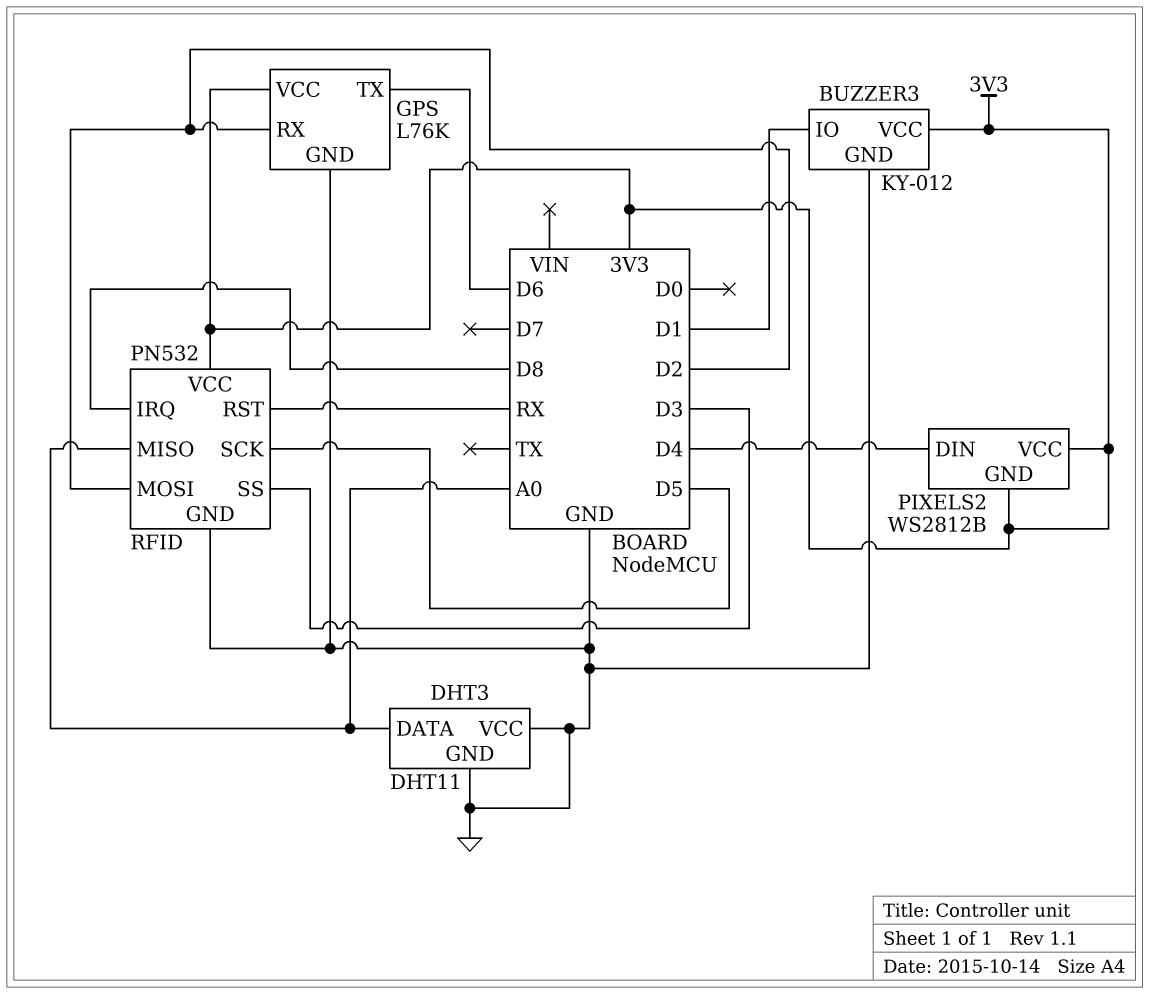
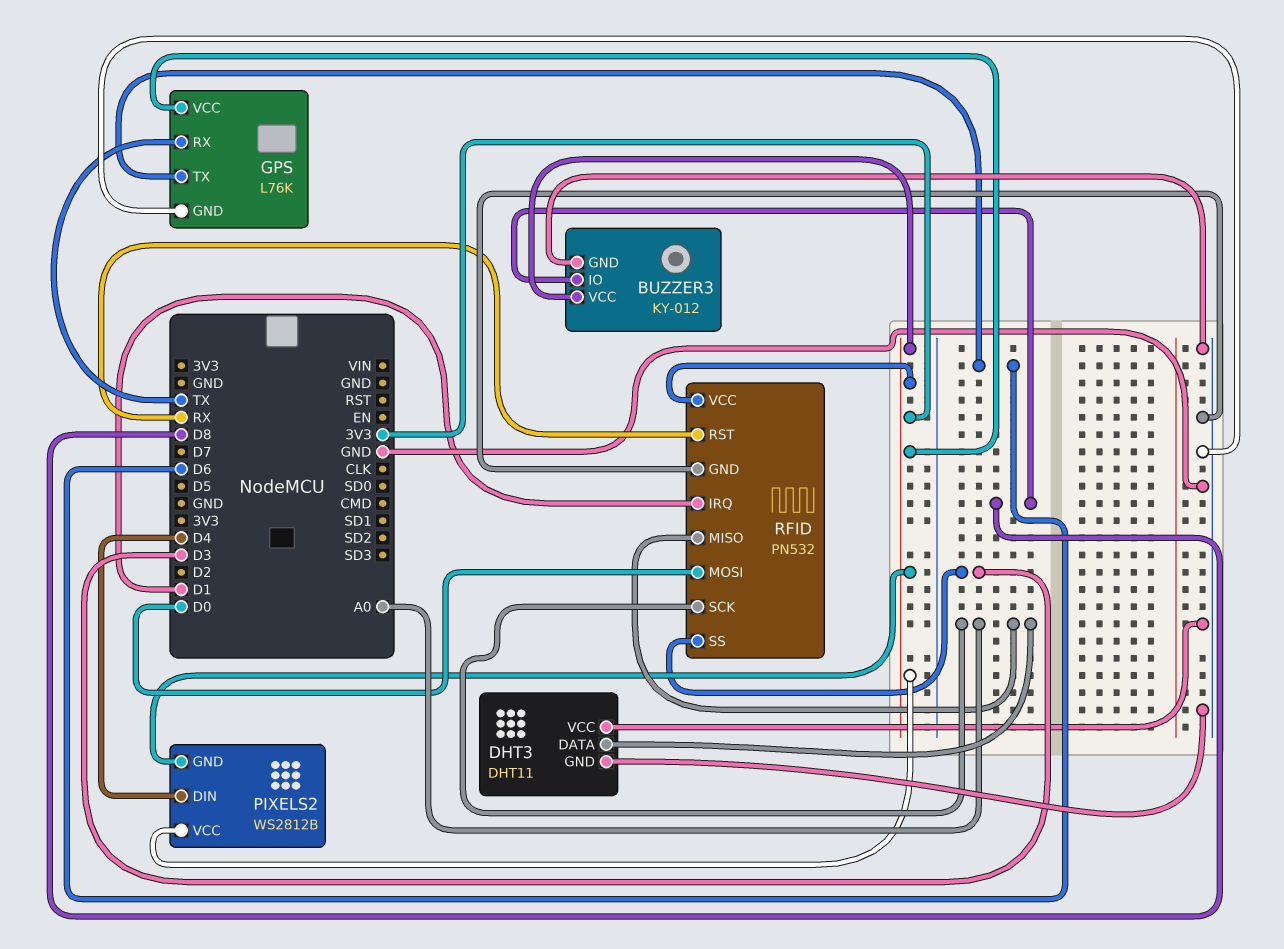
BUZZER3 pin IO: D1 -> D8
GPS pin RX: D2 -> TX
RFID pin IRQ: D8 -> D1
RFID pin MOSI: D2 -> D0
RFID pin SCK: D5 -> A0

